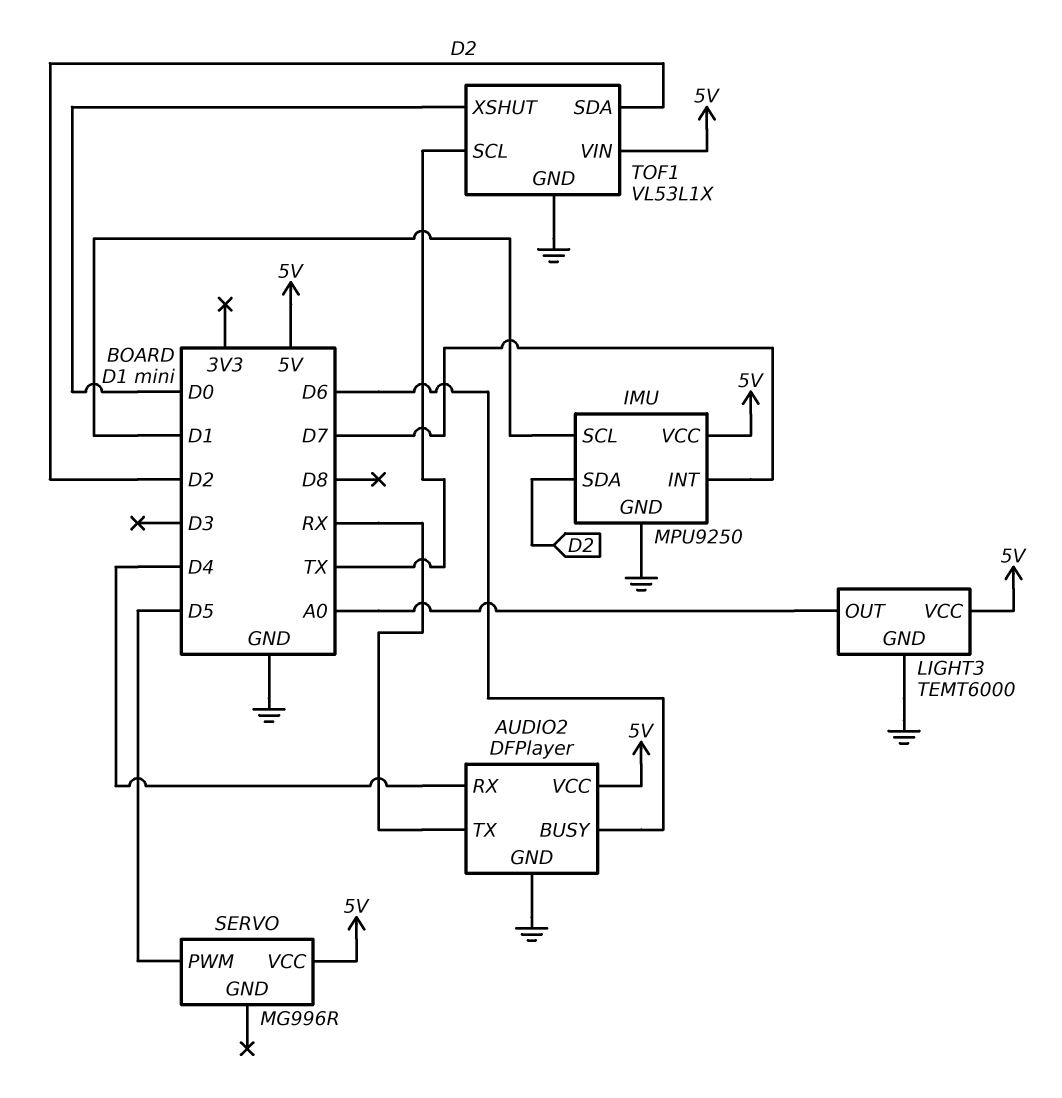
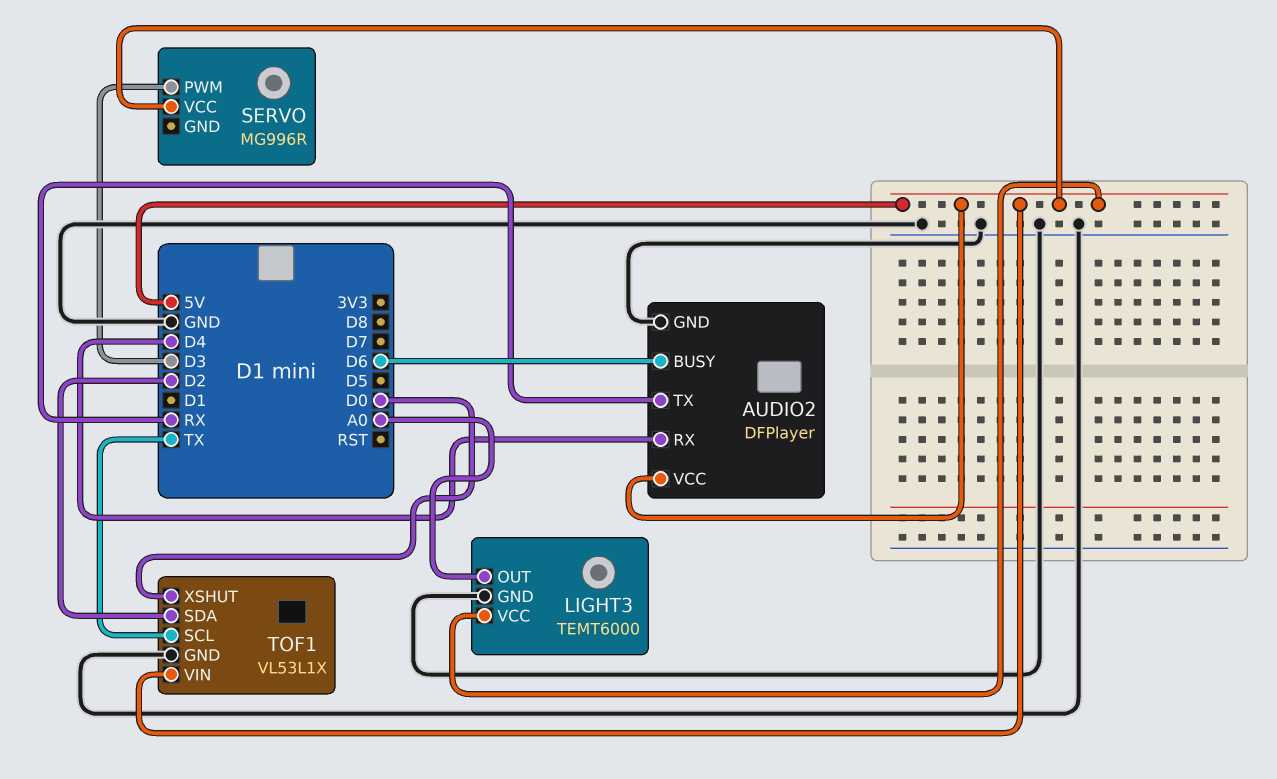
IMU: MPU9250 -> none
IMU pin GND: GND -> none
IMU pin INT: D7 -> none
IMU pin SCL: D1 -> none
IMU pin SDA: D2 -> none
IMU pin VCC: 5V -> none
SERVO pin PWM: D5 -> D3

